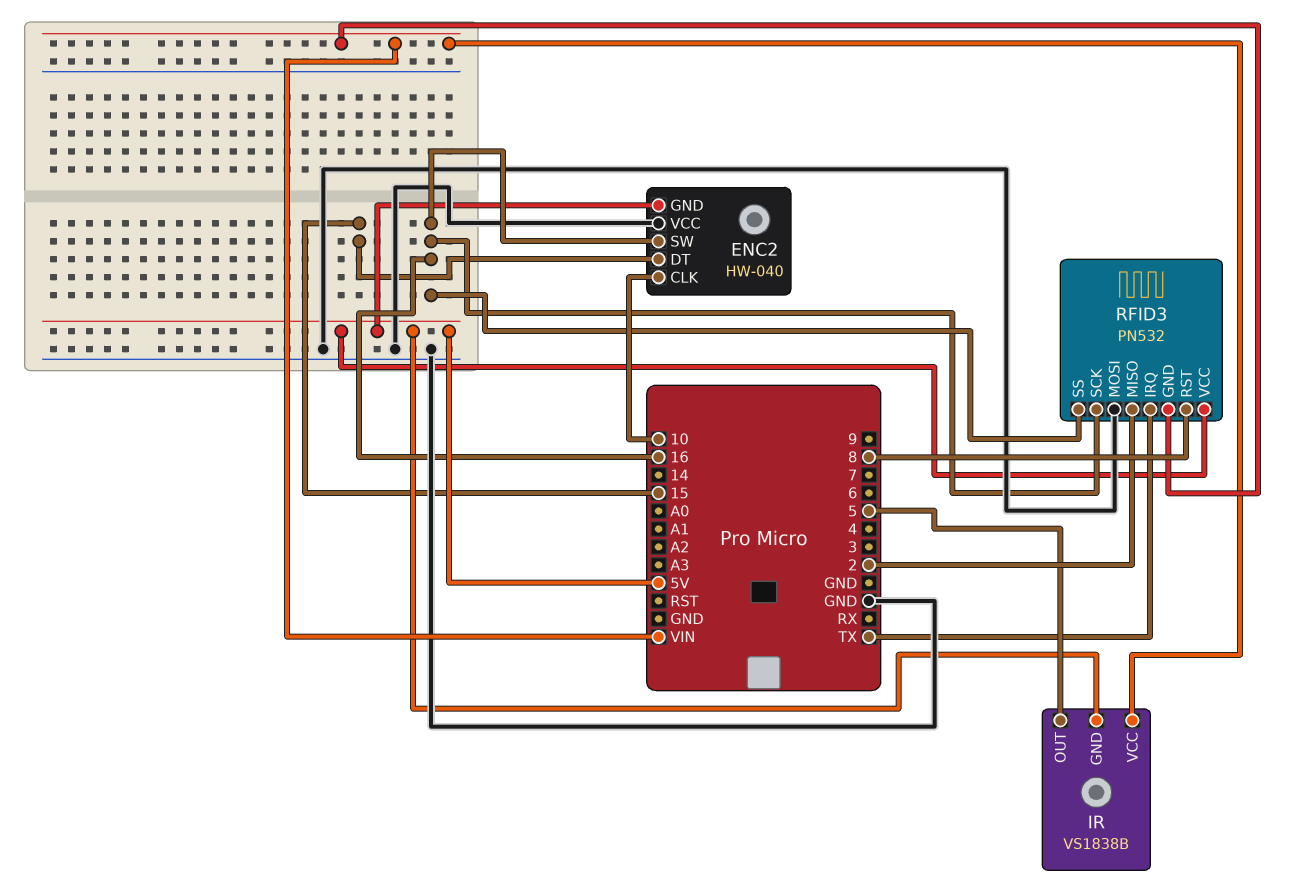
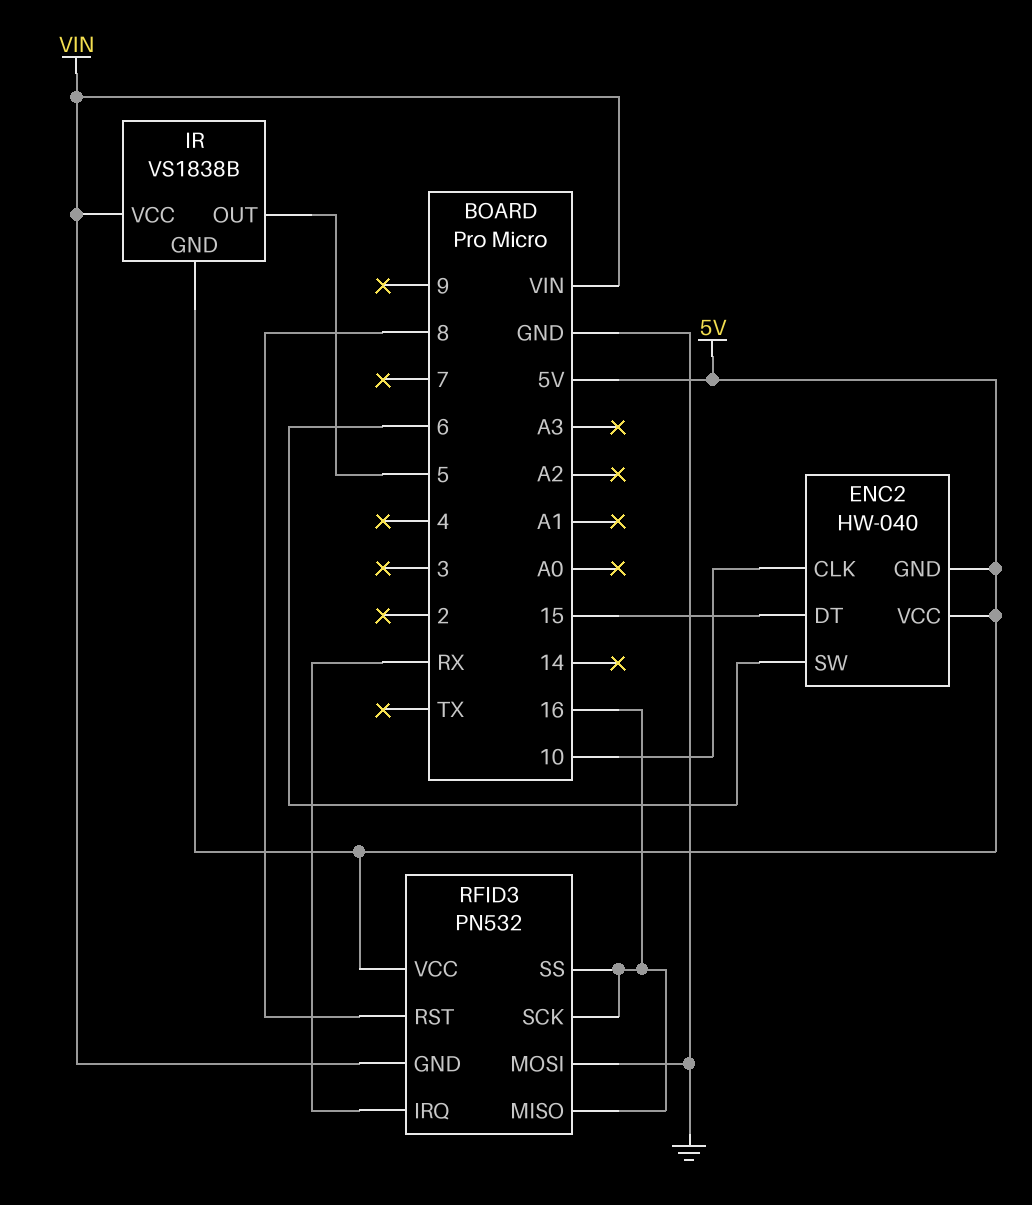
ENC2 pin SW: 16 -> 6
ENC2 pin VCC: GND -> 5V
RFID3 pin IRQ: TX -> RX
RFID3 pin MISO: 2 -> 16

